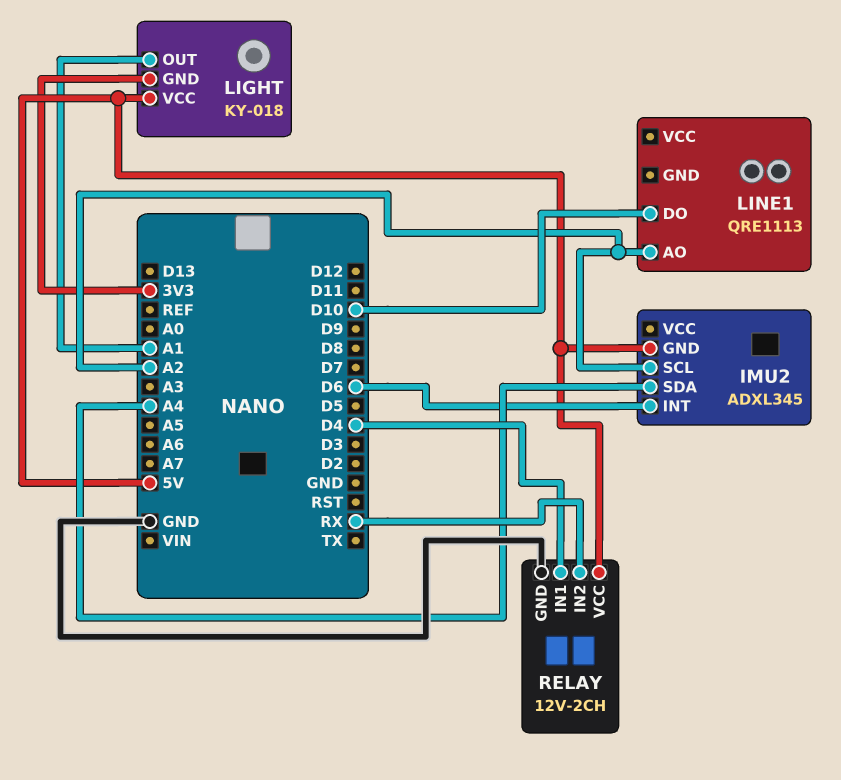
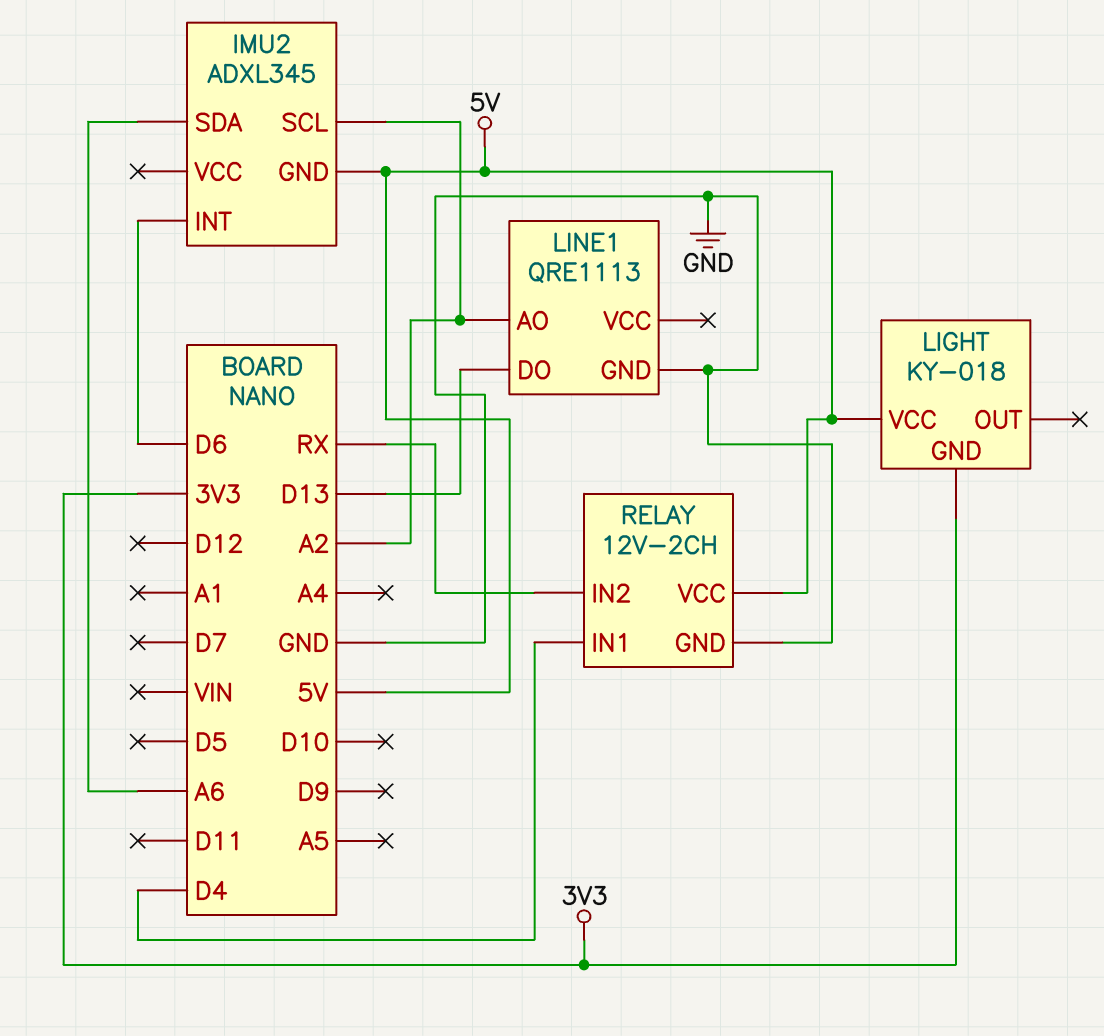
IMU2 pin SDA: A4 -> A6
LIGHT pin OUT: A1 -> none
LINE1 pin DO: D10 -> D13
LINE1 pin GND: none -> GND

